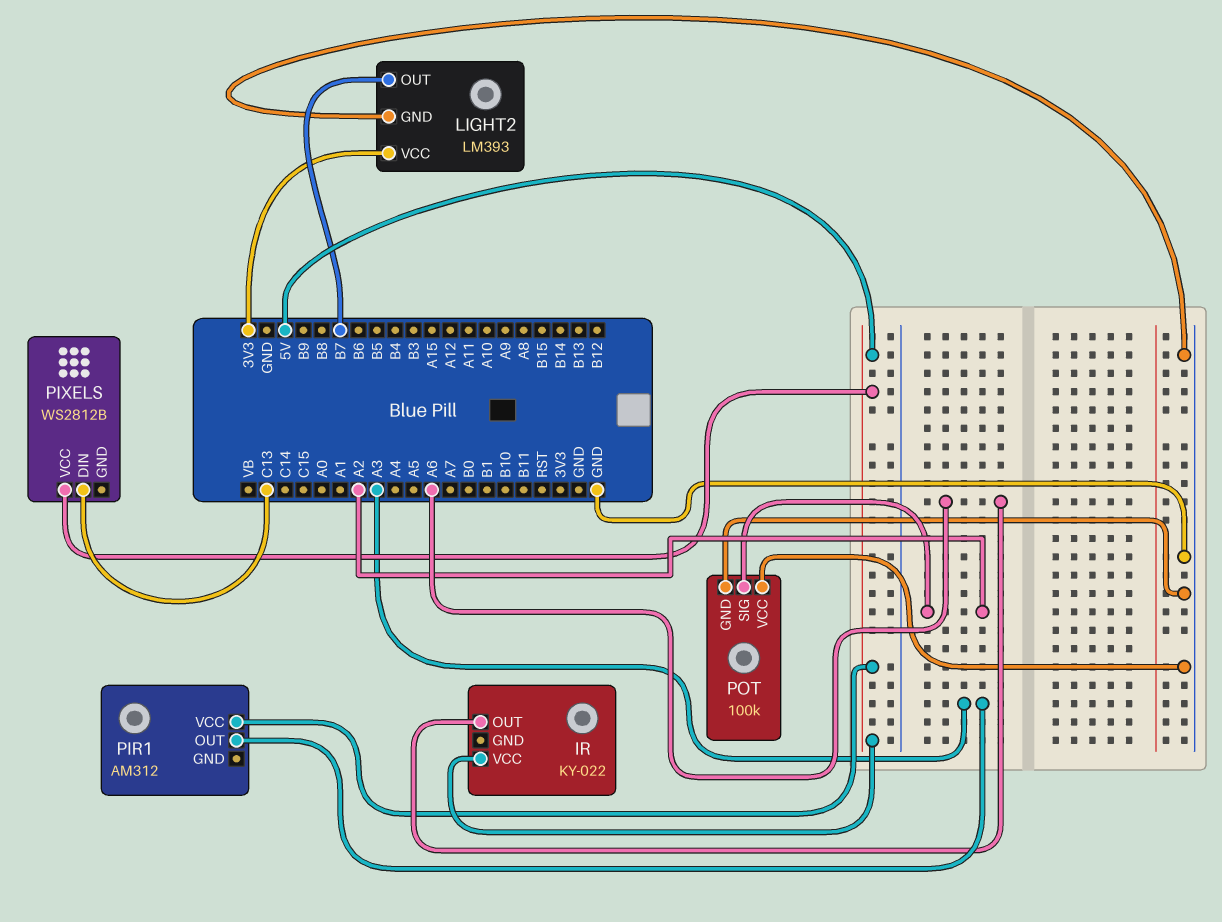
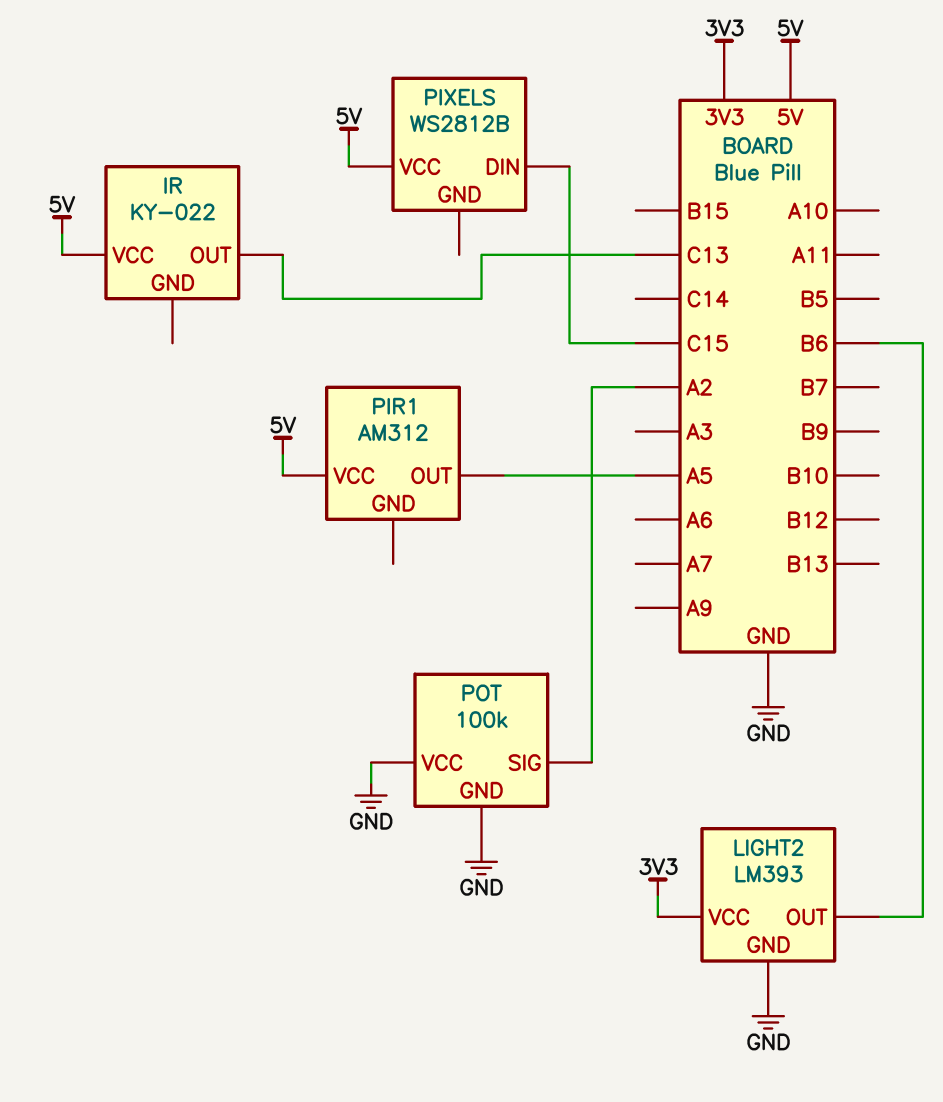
IR pin OUT: A6 -> C13
LIGHT2 pin OUT: B7 -> B6
PIR1 pin OUT: A3 -> A5
PIXELS pin DIN: C13 -> C15

